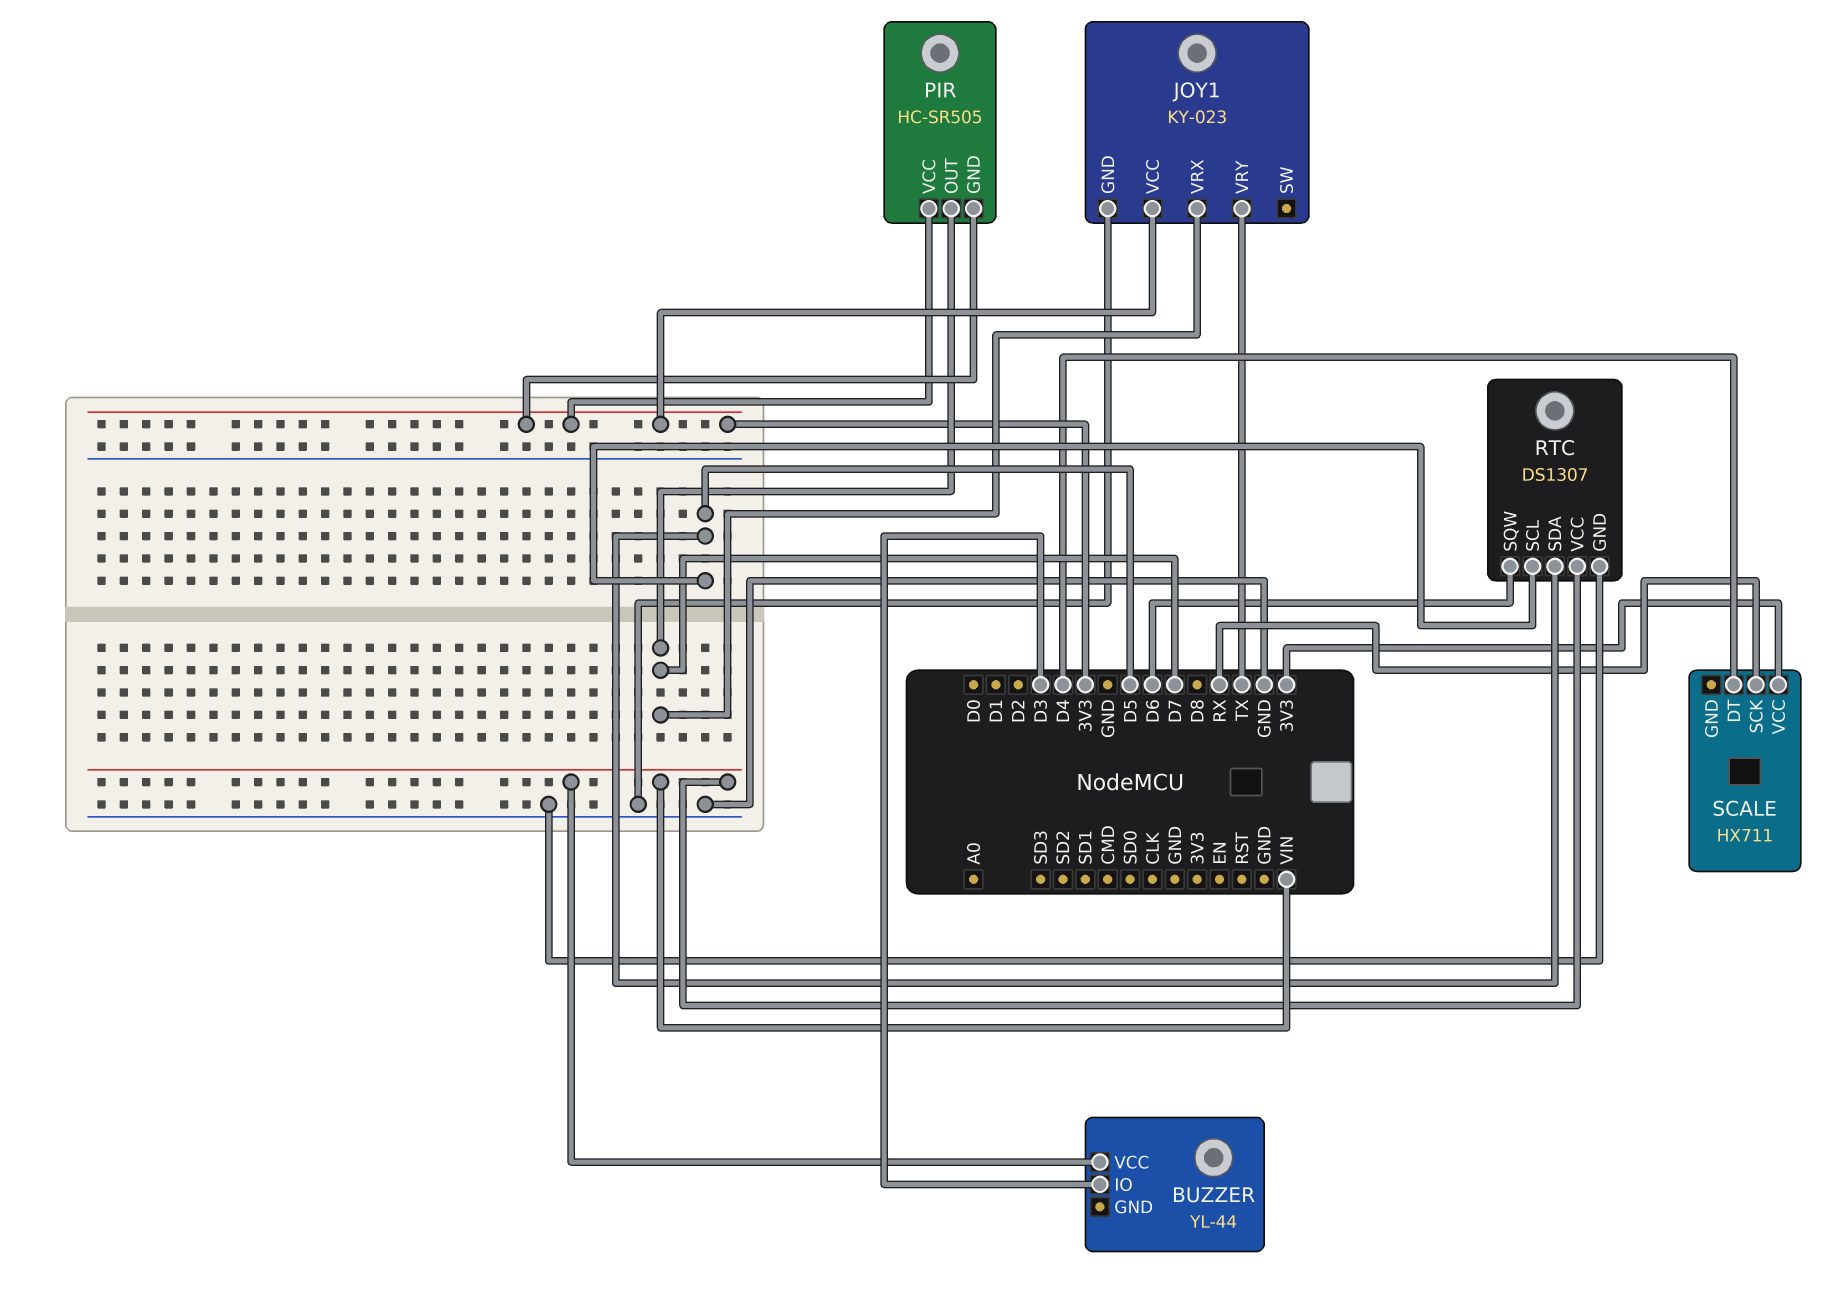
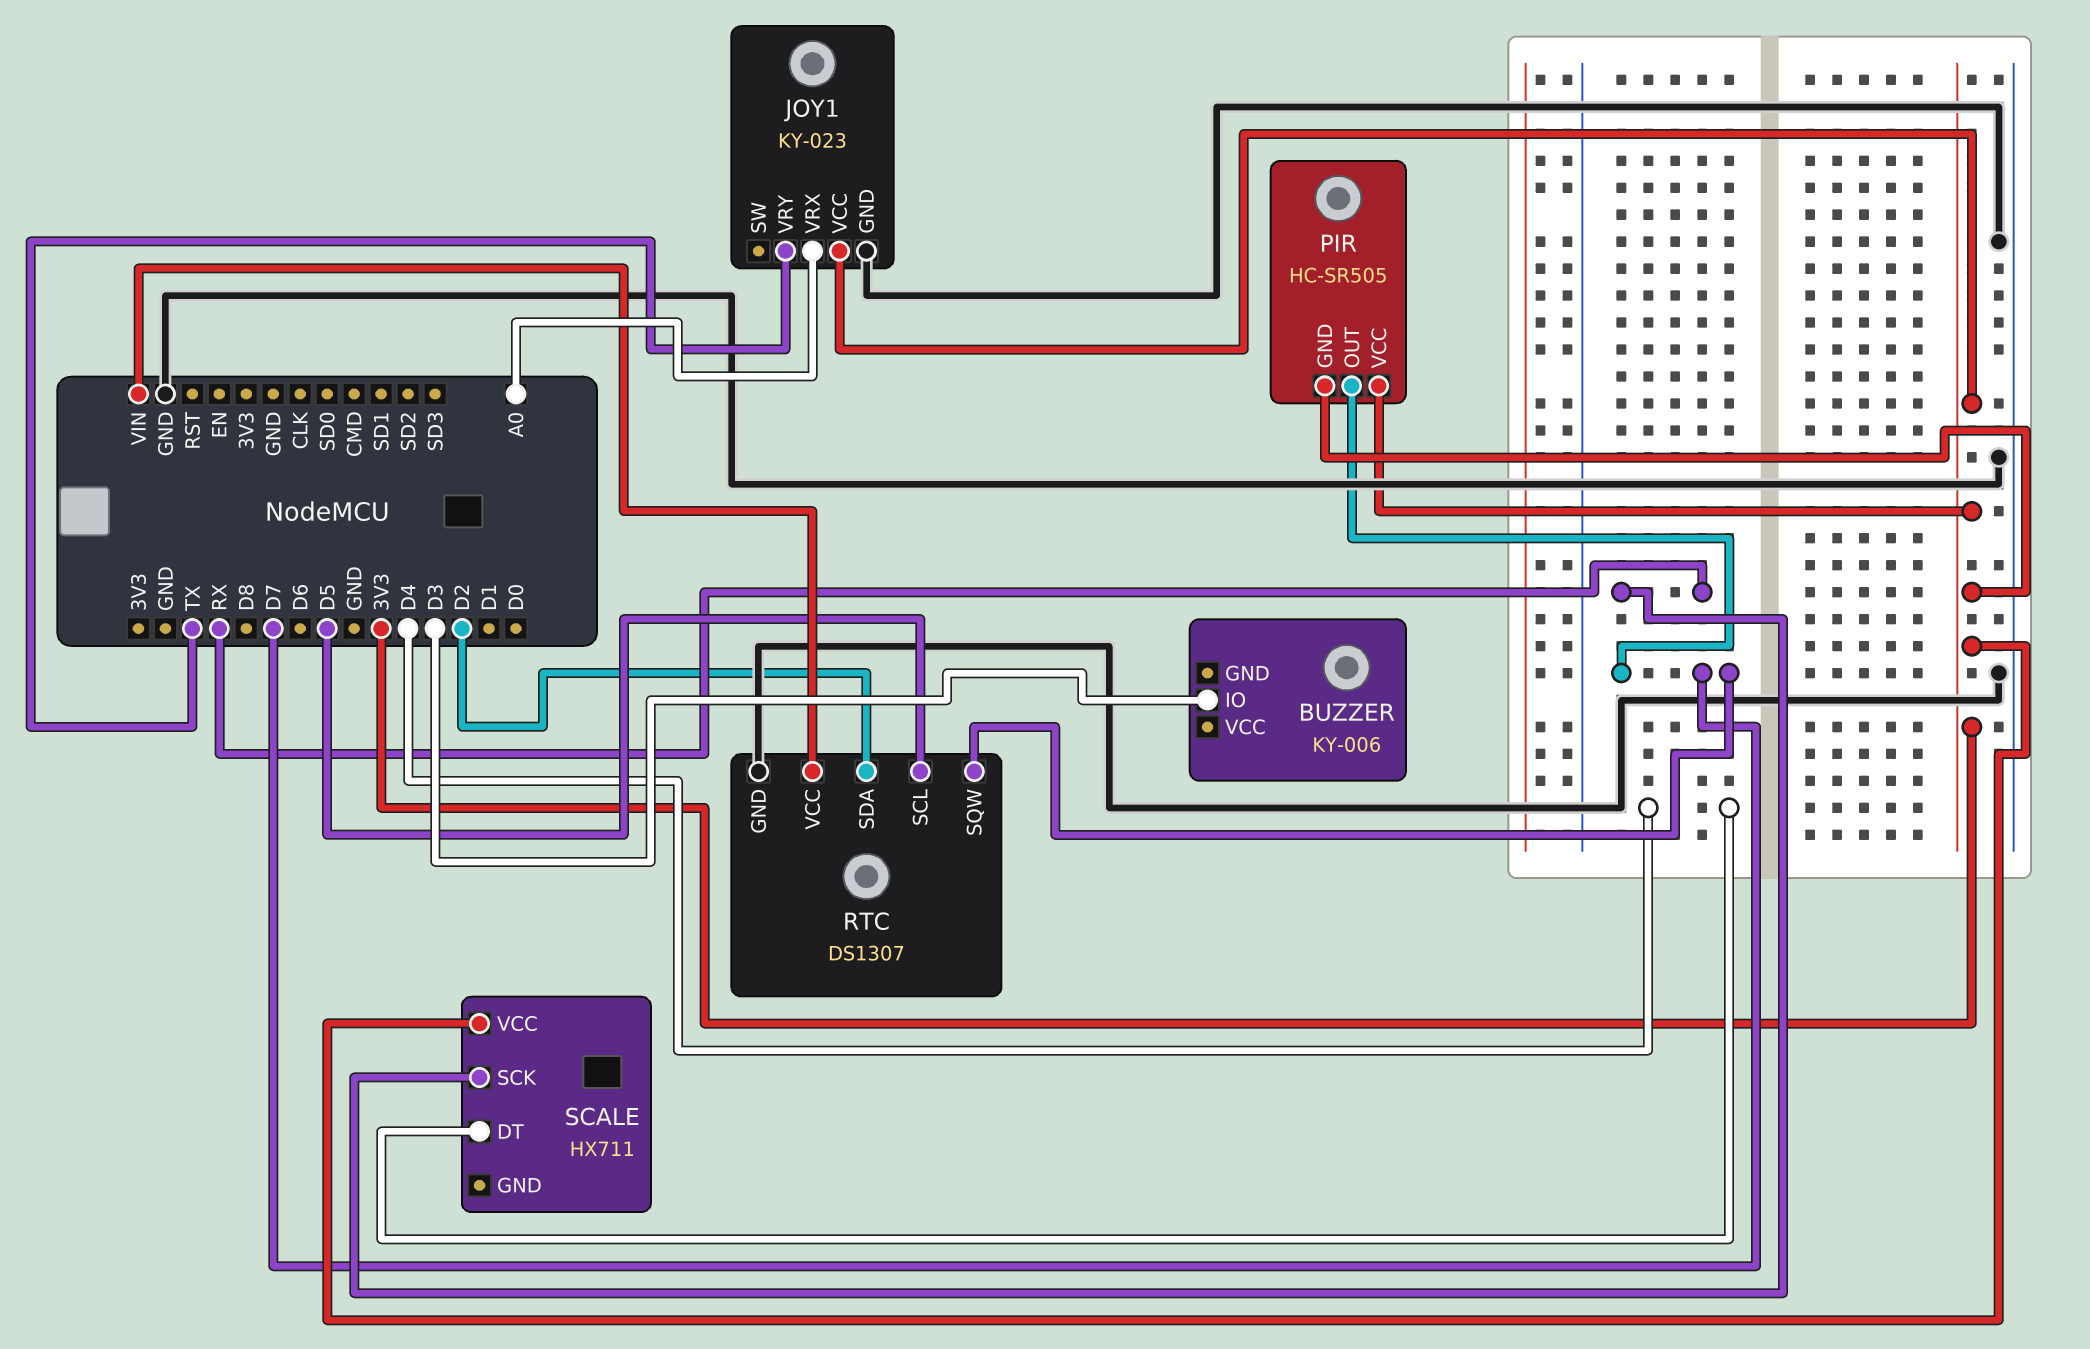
BUZZER: YL-44 -> KY-006
BUZZER pin VCC: VIN -> none
JOY1 pin VRX: D7 -> A0
RTC pin SDA: D5 -> D2
RTC pin SQW: D6 -> D7

